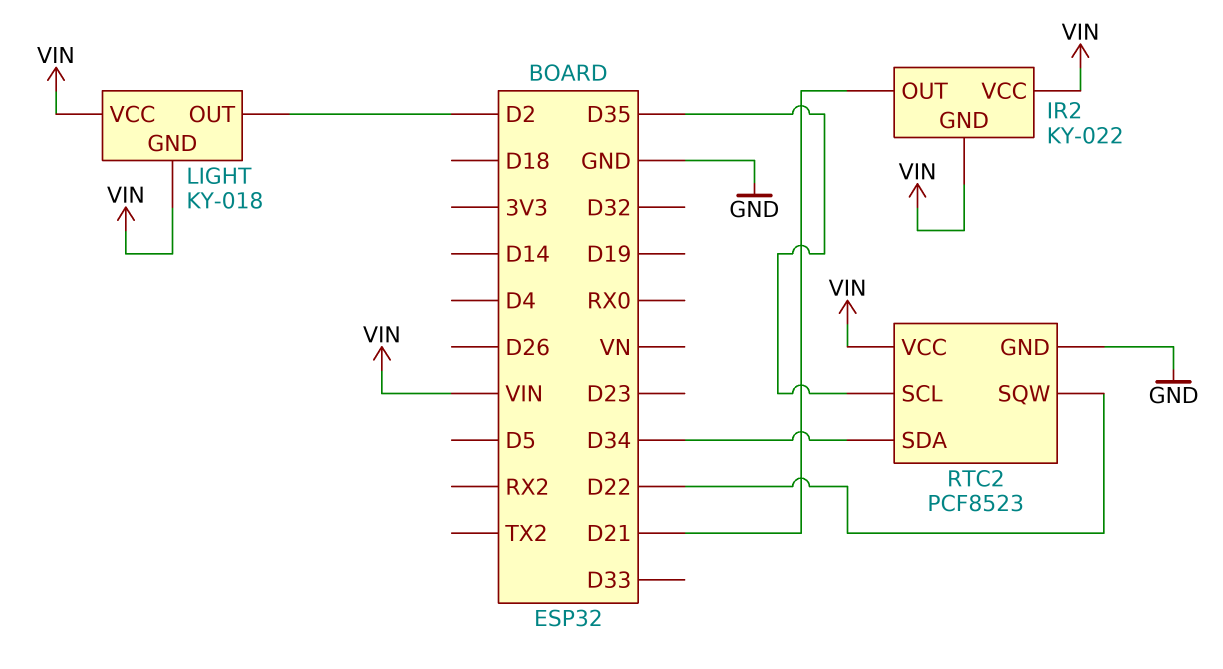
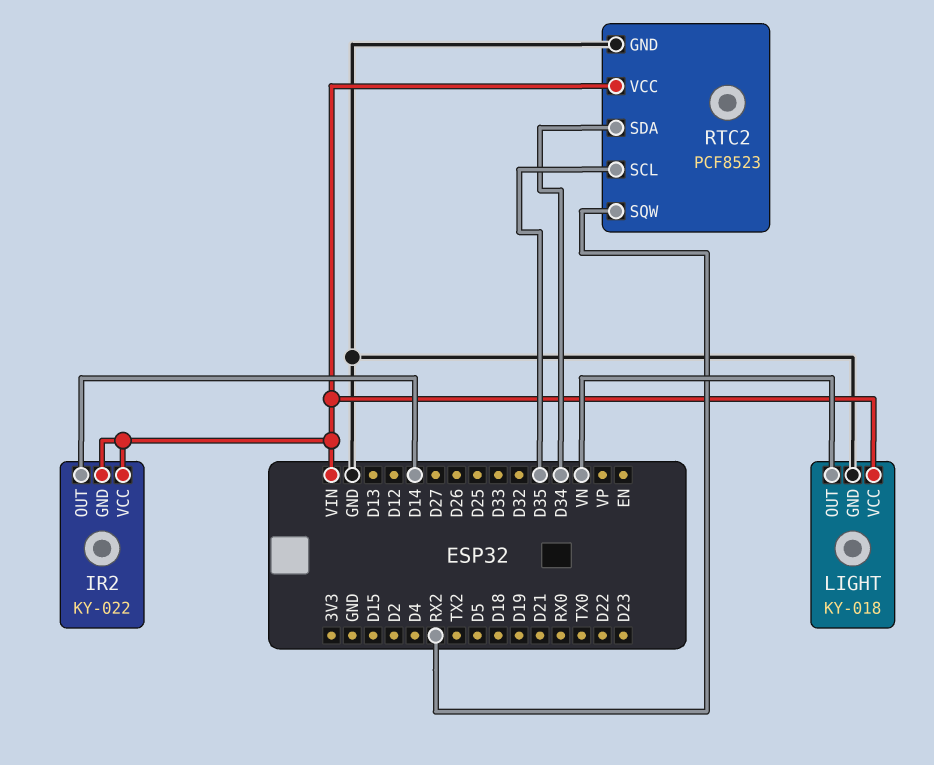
IR2 pin OUT: D21 -> D14
LIGHT pin GND: VIN -> GND
LIGHT pin OUT: D2 -> VN
RTC2 pin SQW: D22 -> RX2

